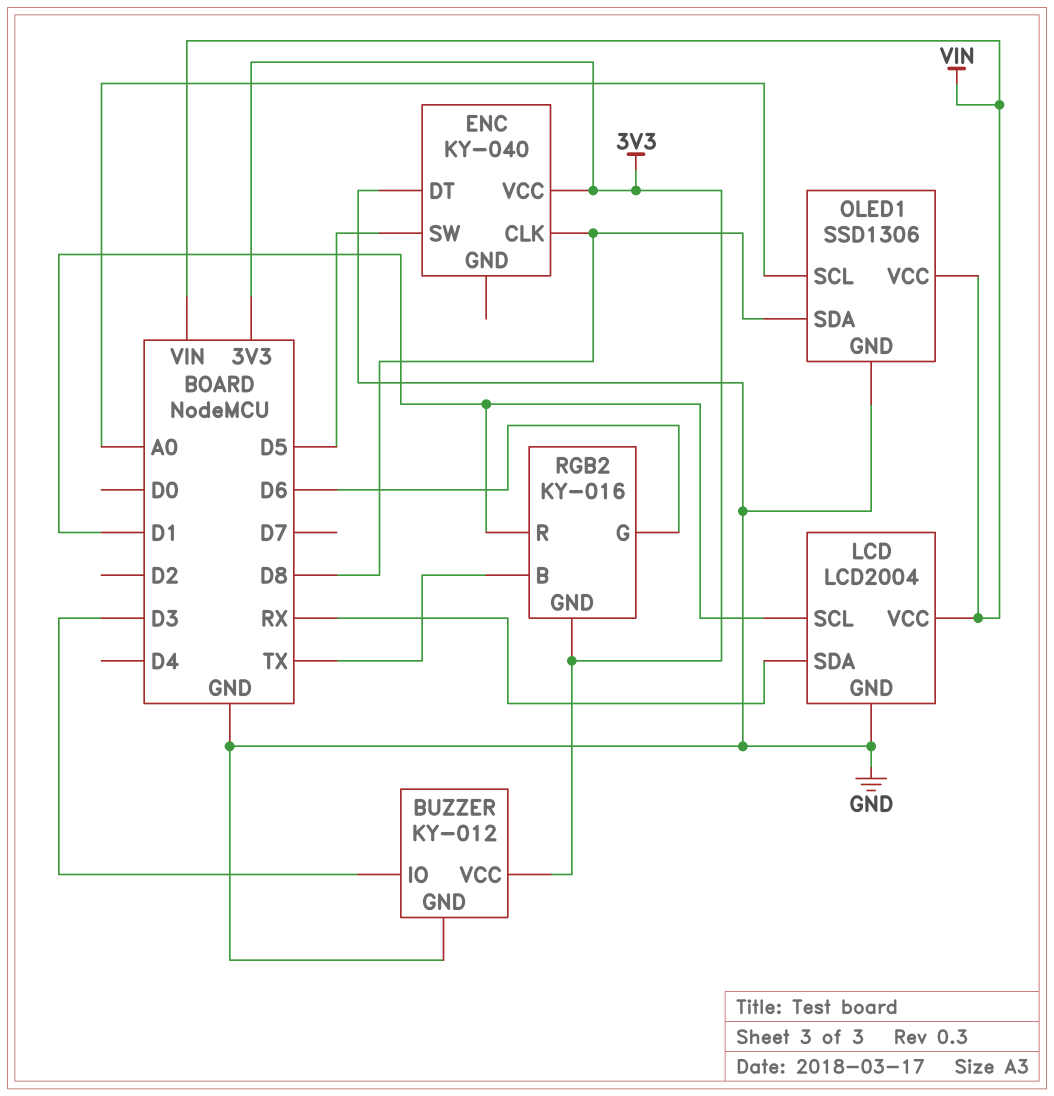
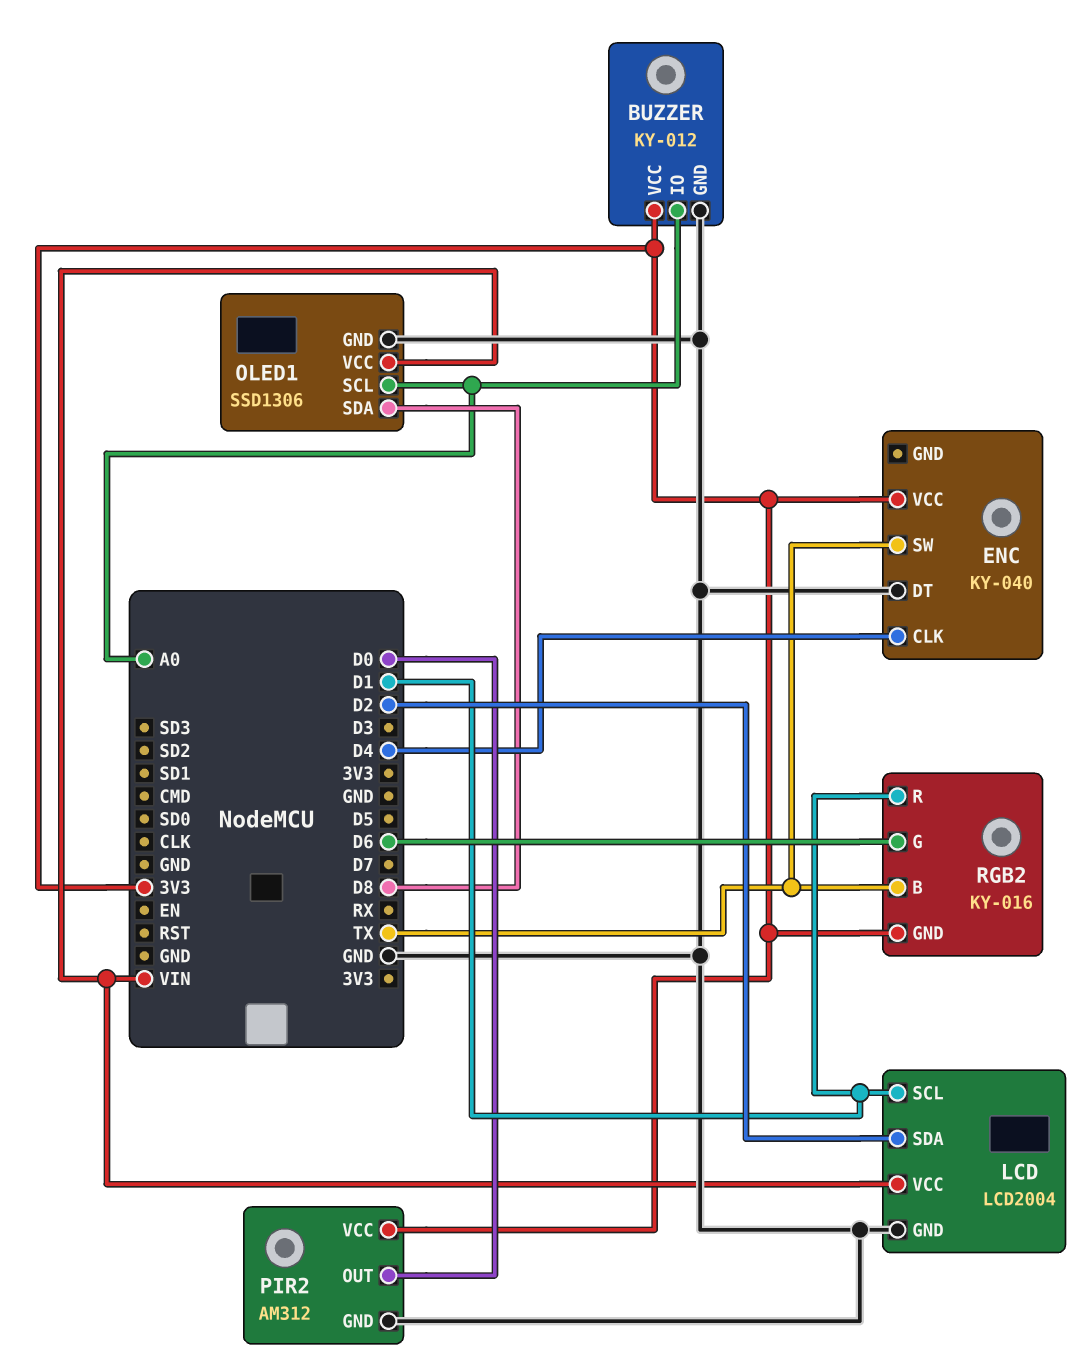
BUZZER pin IO: D3 -> A0
ENC pin CLK: D8 -> D4
ENC pin SW: D5 -> TX
LCD pin SDA: RX -> D2
PIR2: none -> AM312
PIR2 pin GND: none -> GND
PIR2 pin OUT: none -> D0
PIR2 pin VCC: none -> 3V3

